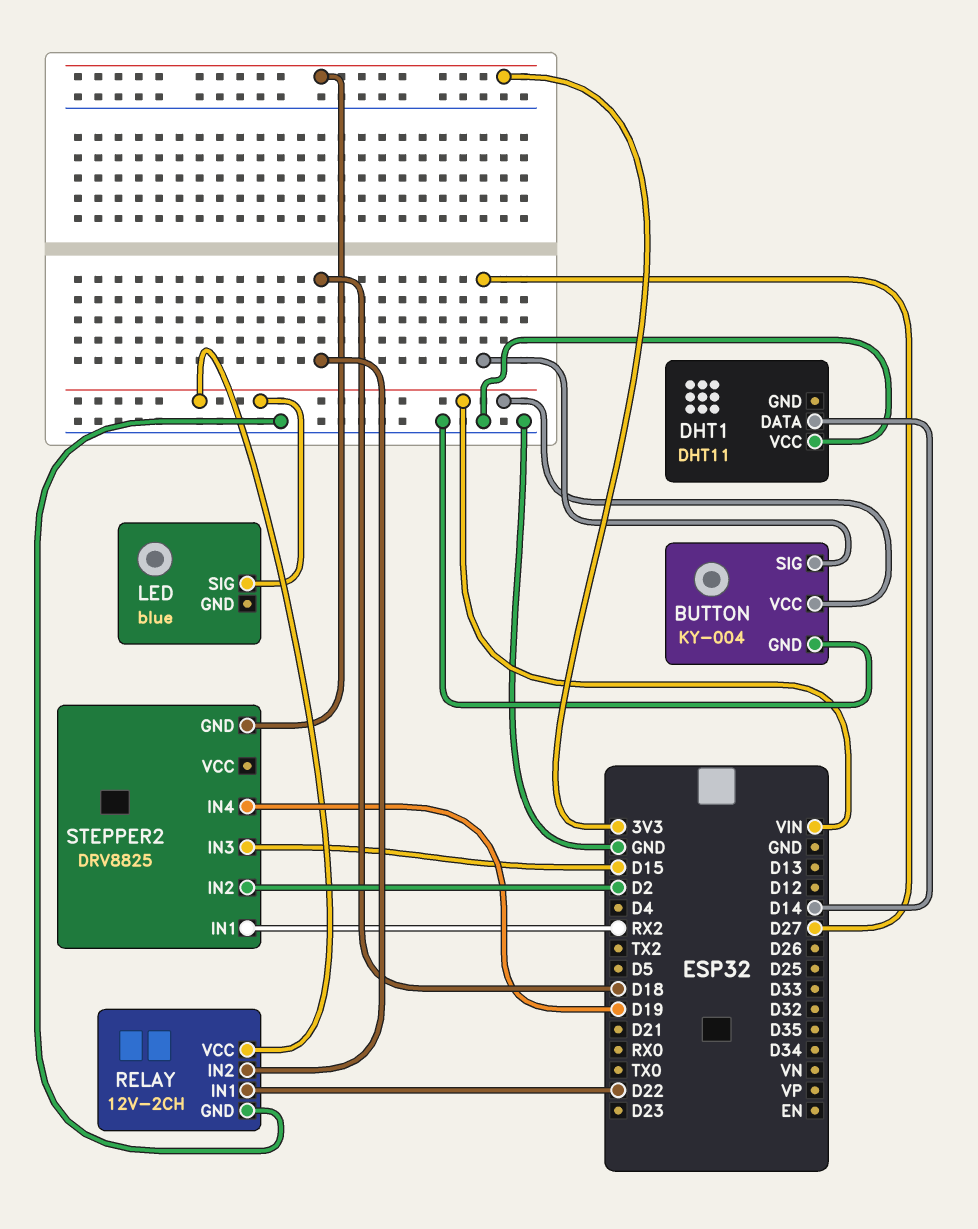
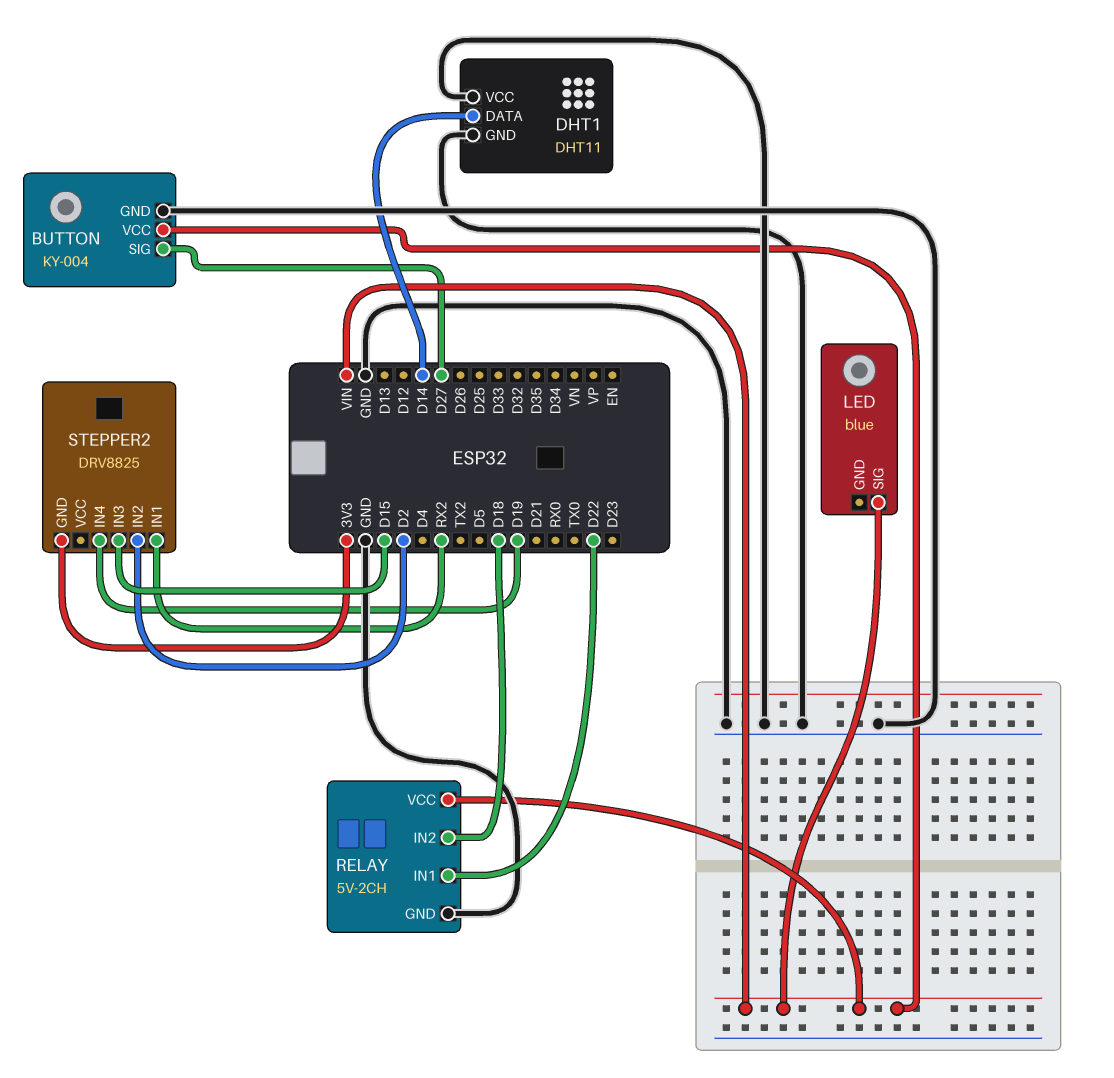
DHT1 pin GND: none -> GND
RELAY: 12V-2CH -> 5V-2CH

